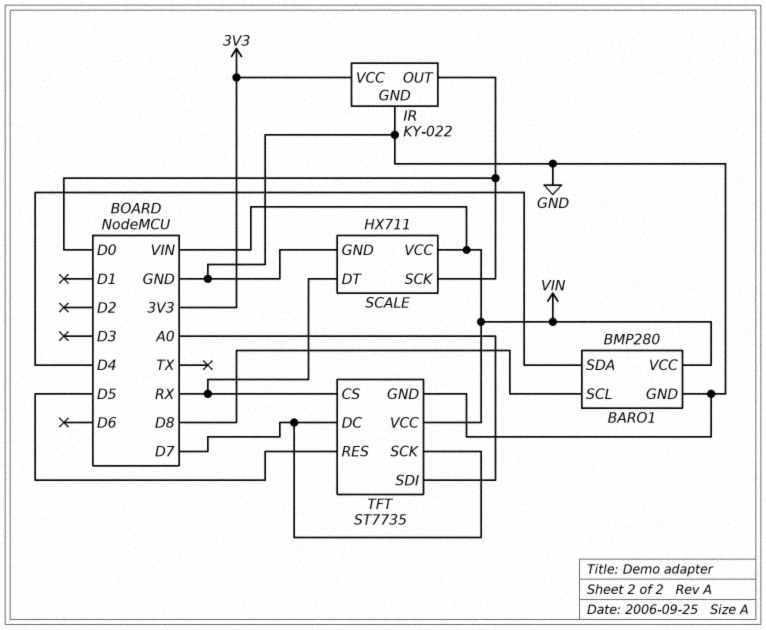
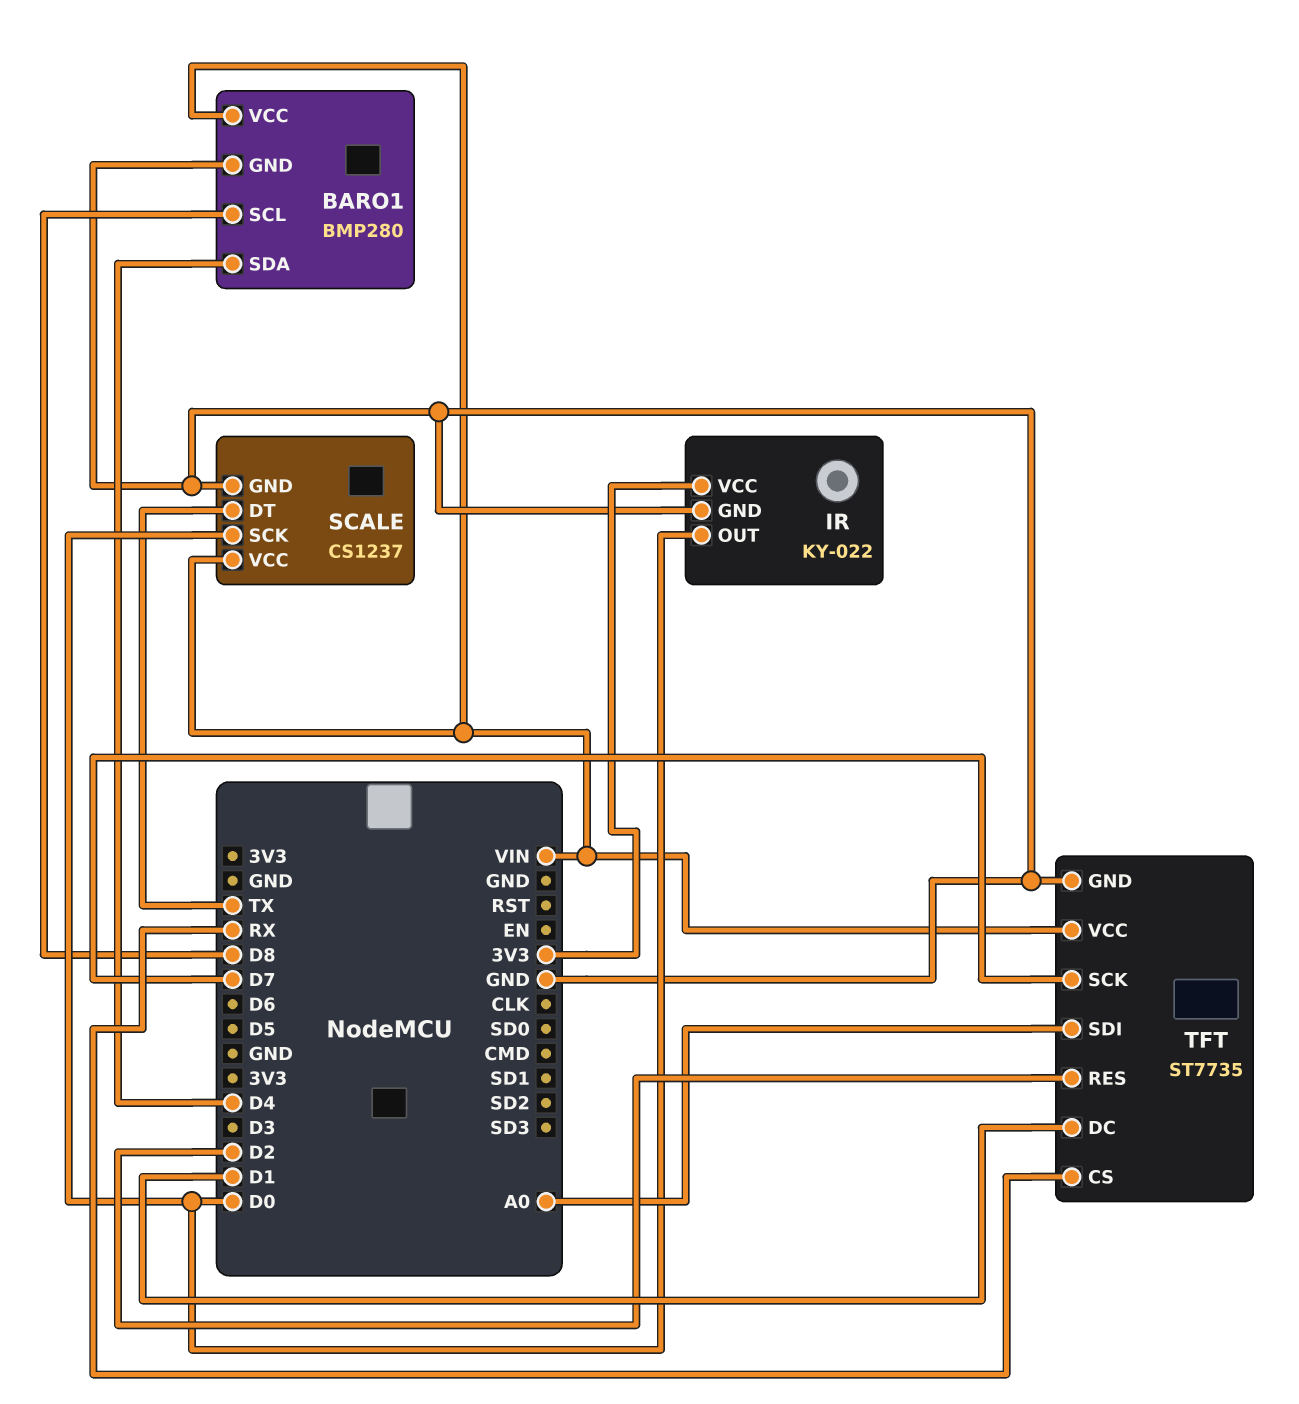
SCALE: HX711 -> CS1237
SCALE pin DT: RX -> TX
TFT pin DC: D7 -> D1
TFT pin RES: D5 -> D2

